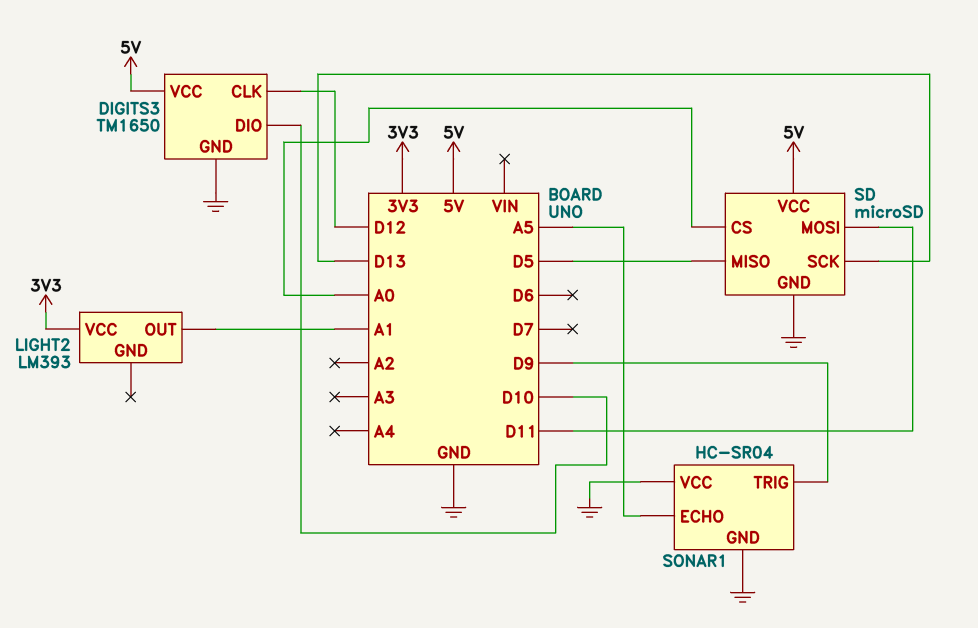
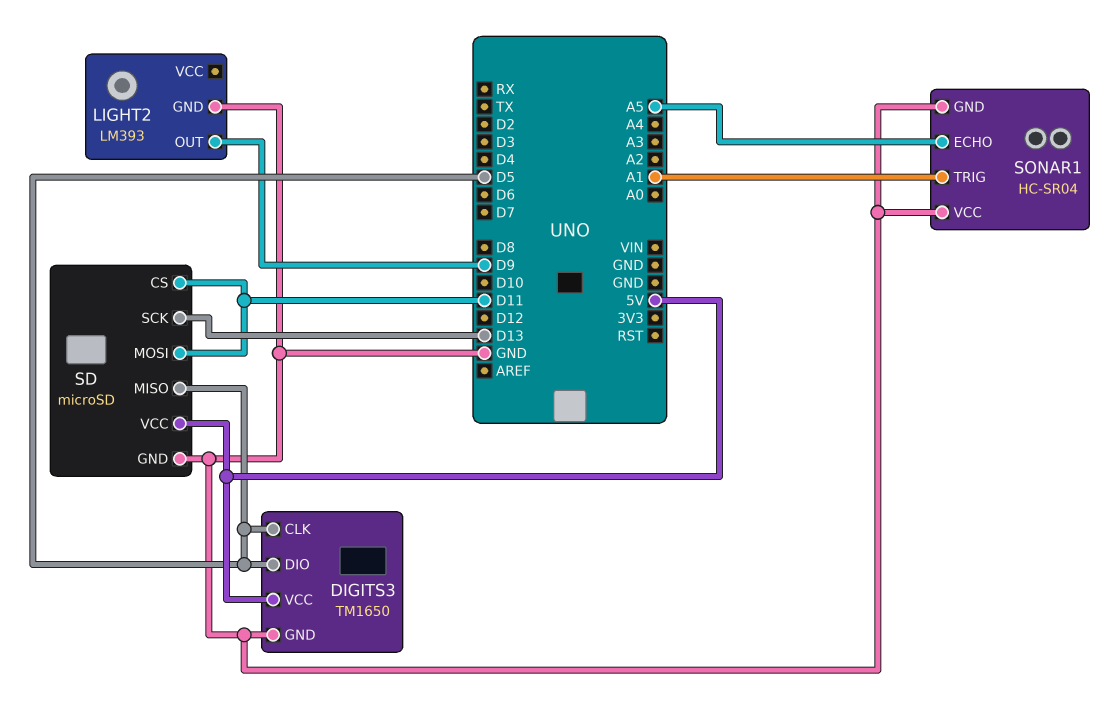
DIGITS3 pin CLK: D12 -> D5
DIGITS3 pin DIO: D10 -> D5
LIGHT2 pin GND: none -> GND
LIGHT2 pin OUT: A1 -> D9
LIGHT2 pin VCC: 3V3 -> none
SD pin CS: A0 -> D11
SONAR1 pin TRIG: D9 -> A1

